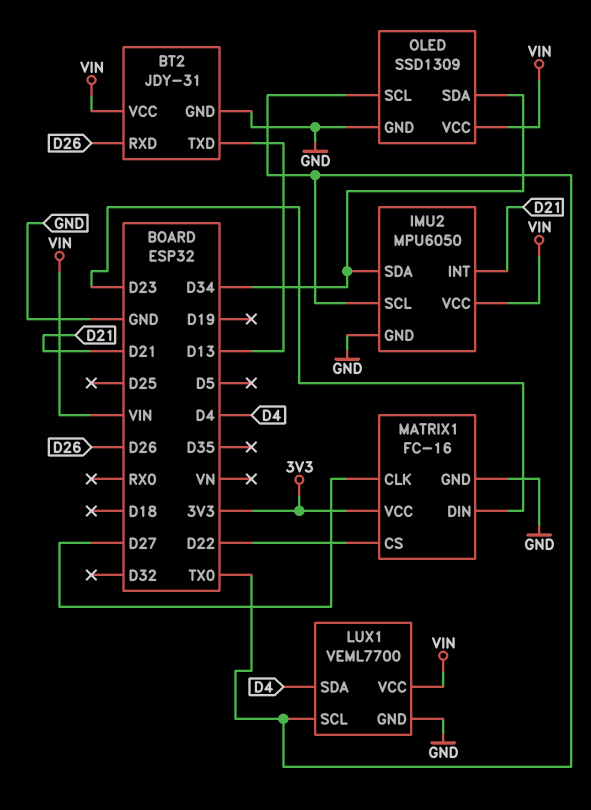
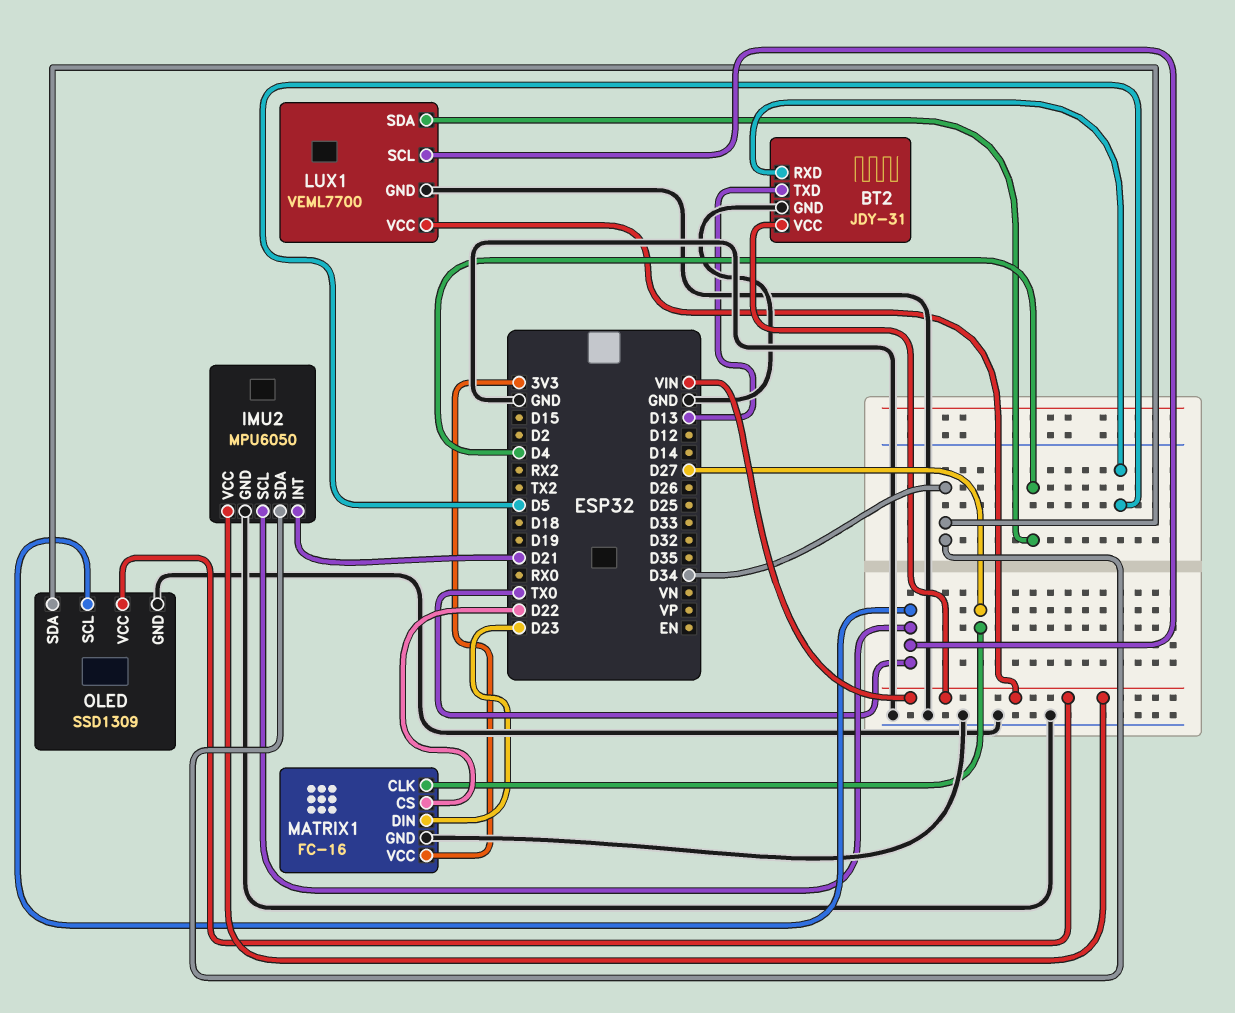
BT2 pin RXD: D26 -> D5

